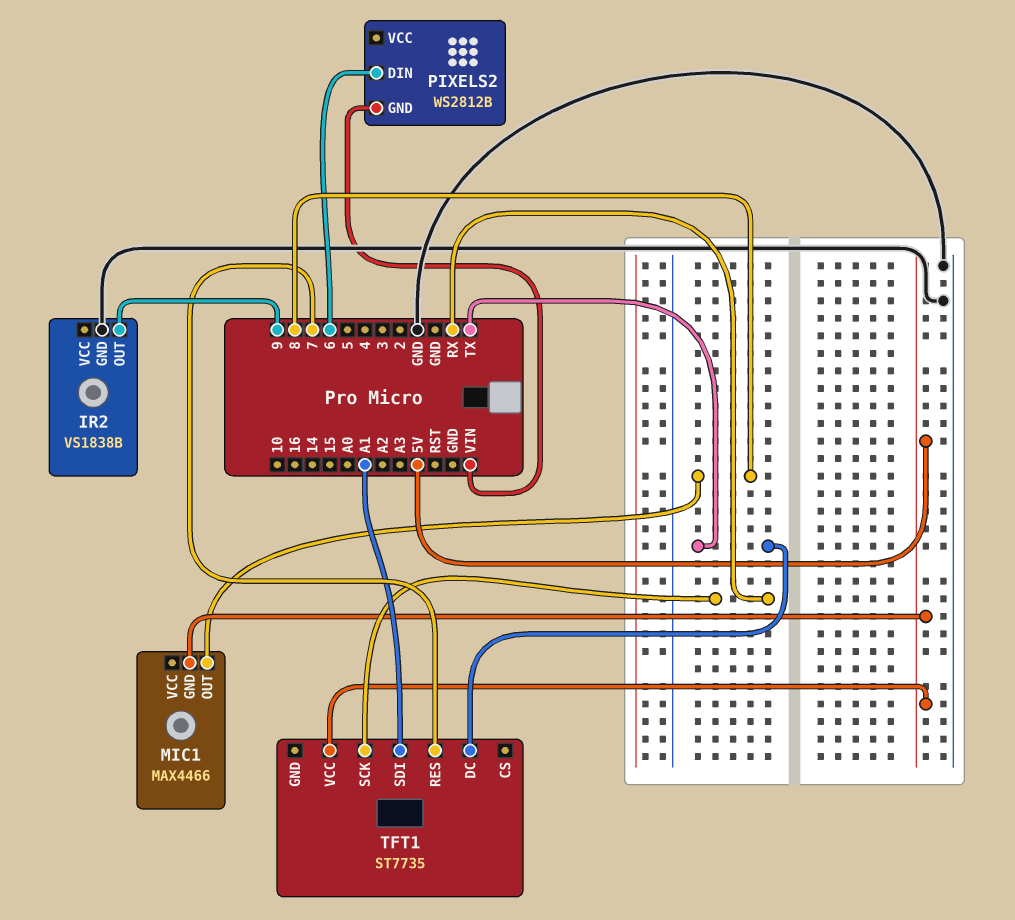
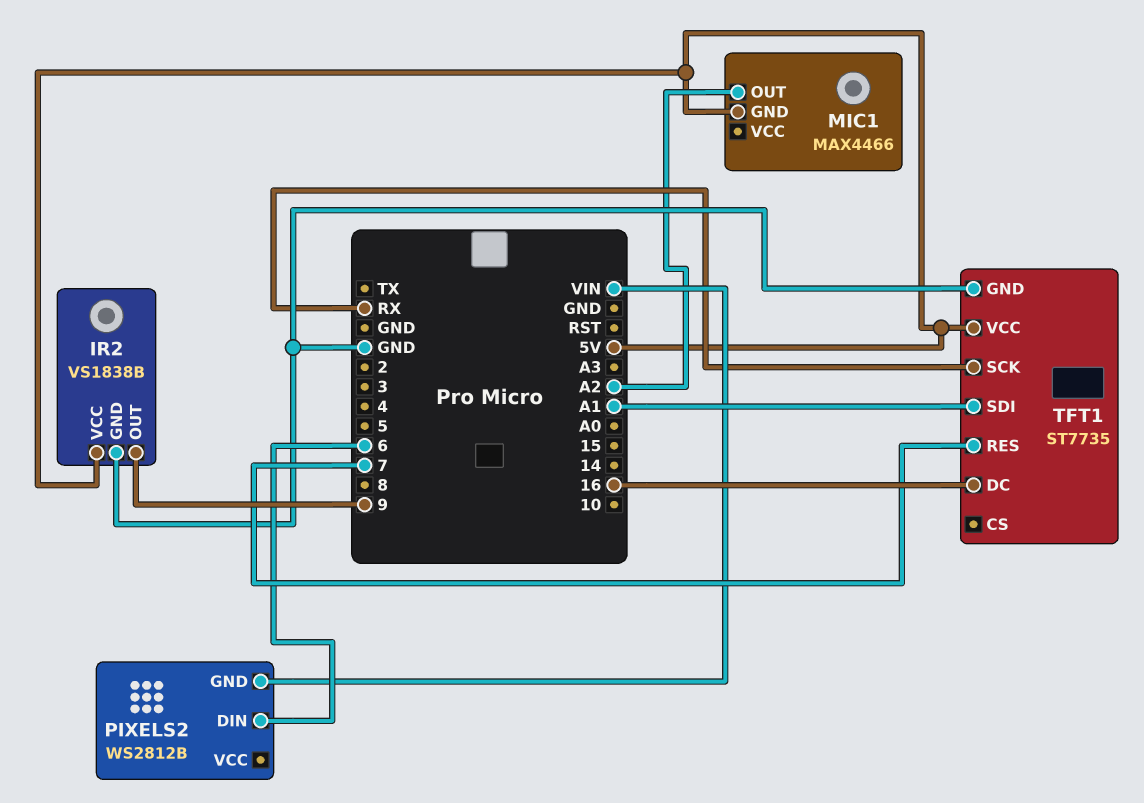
IR2 pin VCC: none -> 5V
MIC1 pin OUT: 8 -> A2
TFT1 pin DC: TX -> 16
TFT1 pin GND: none -> GND

